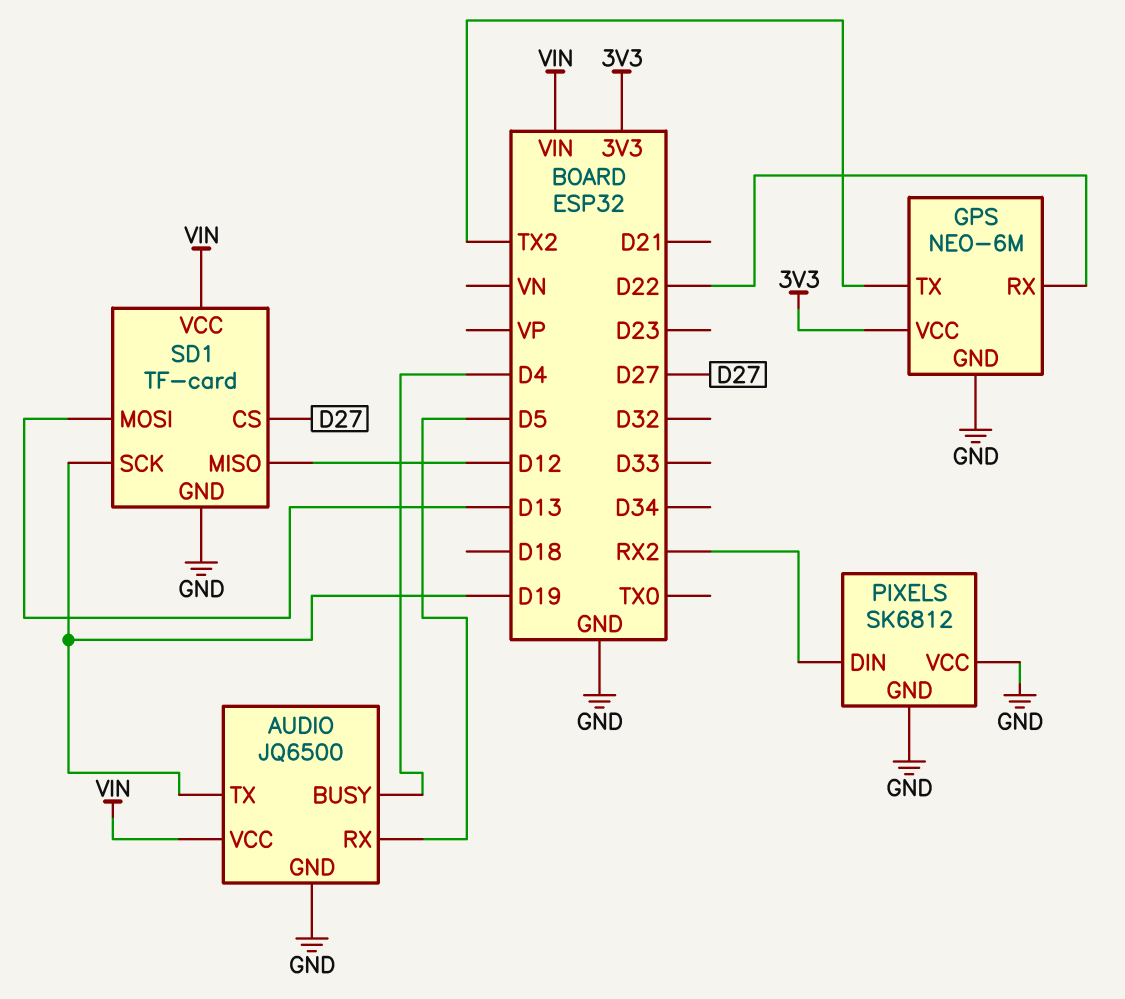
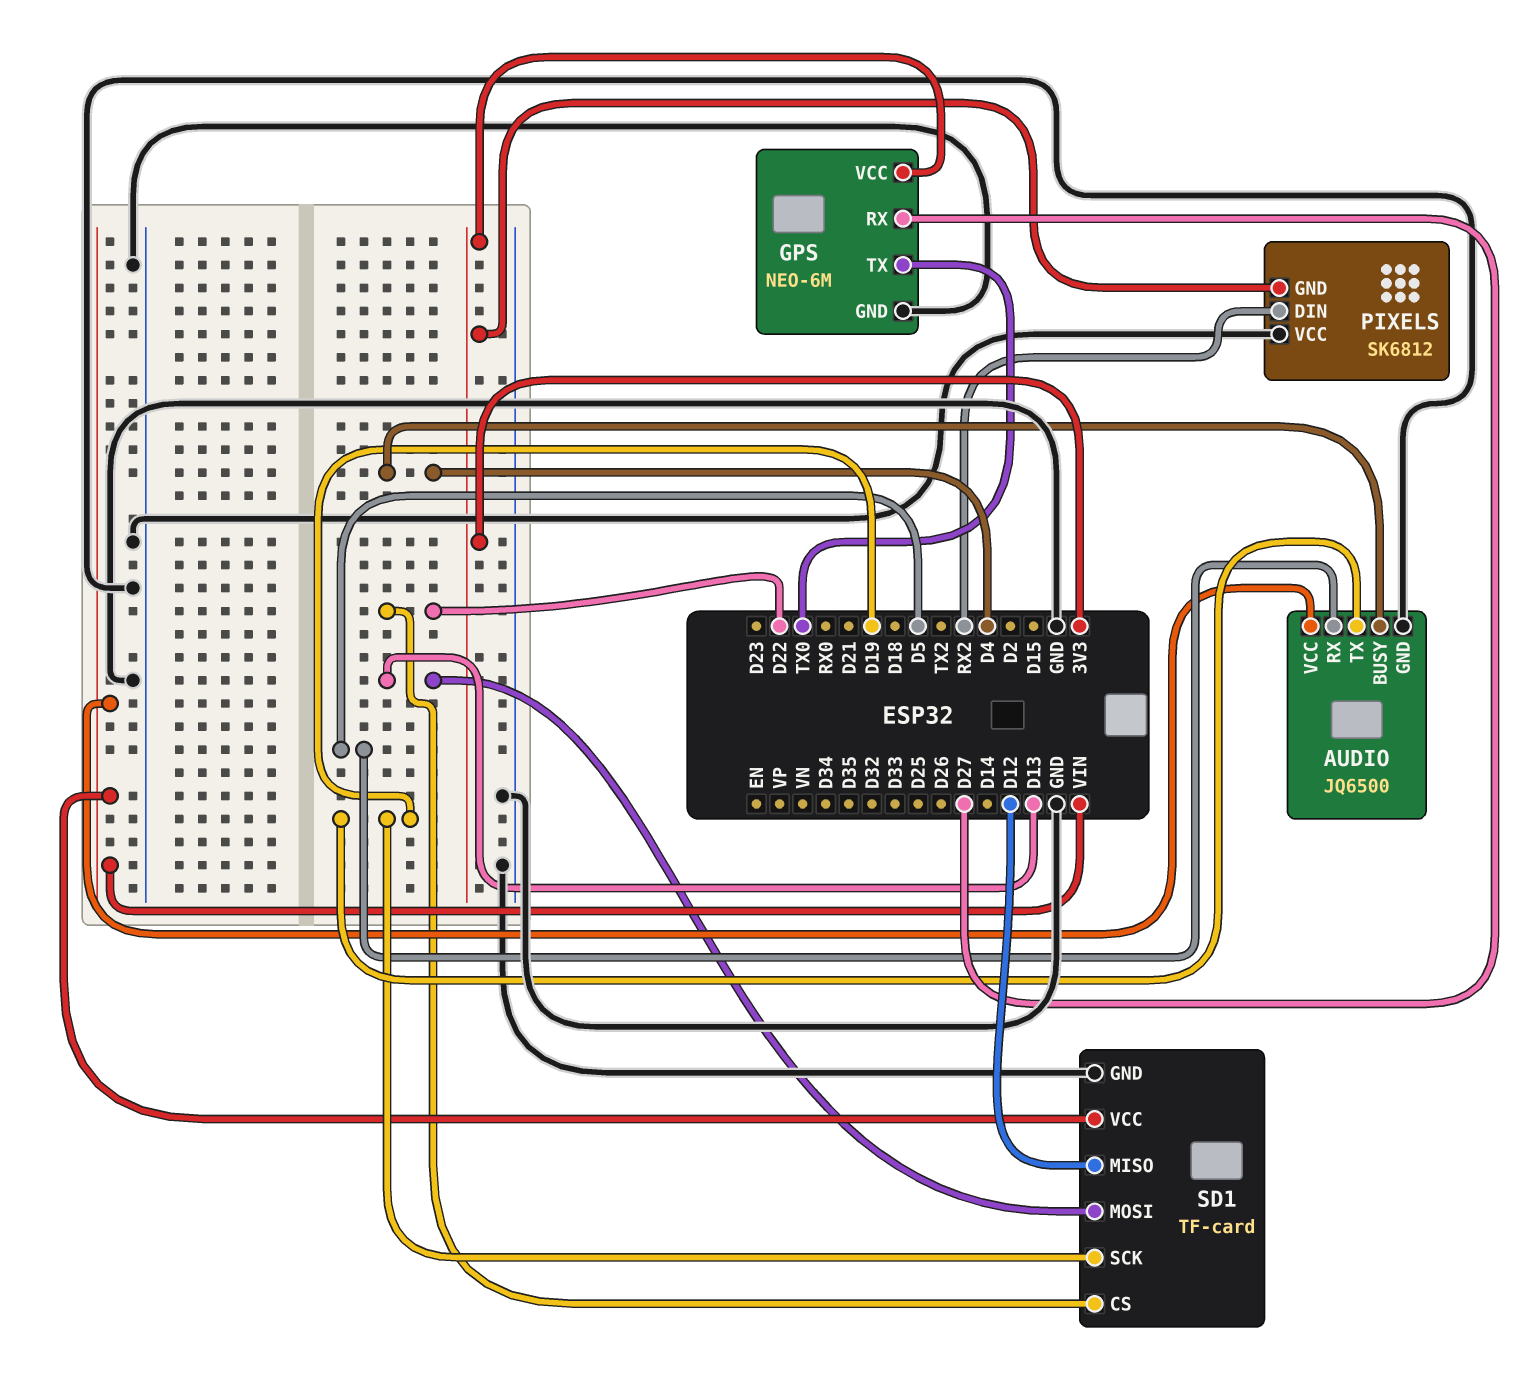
GPS pin RX: D22 -> D27
GPS pin TX: TX2 -> TX0
PIXELS pin GND: GND -> 3V3
SD1 pin CS: D27 -> D22

